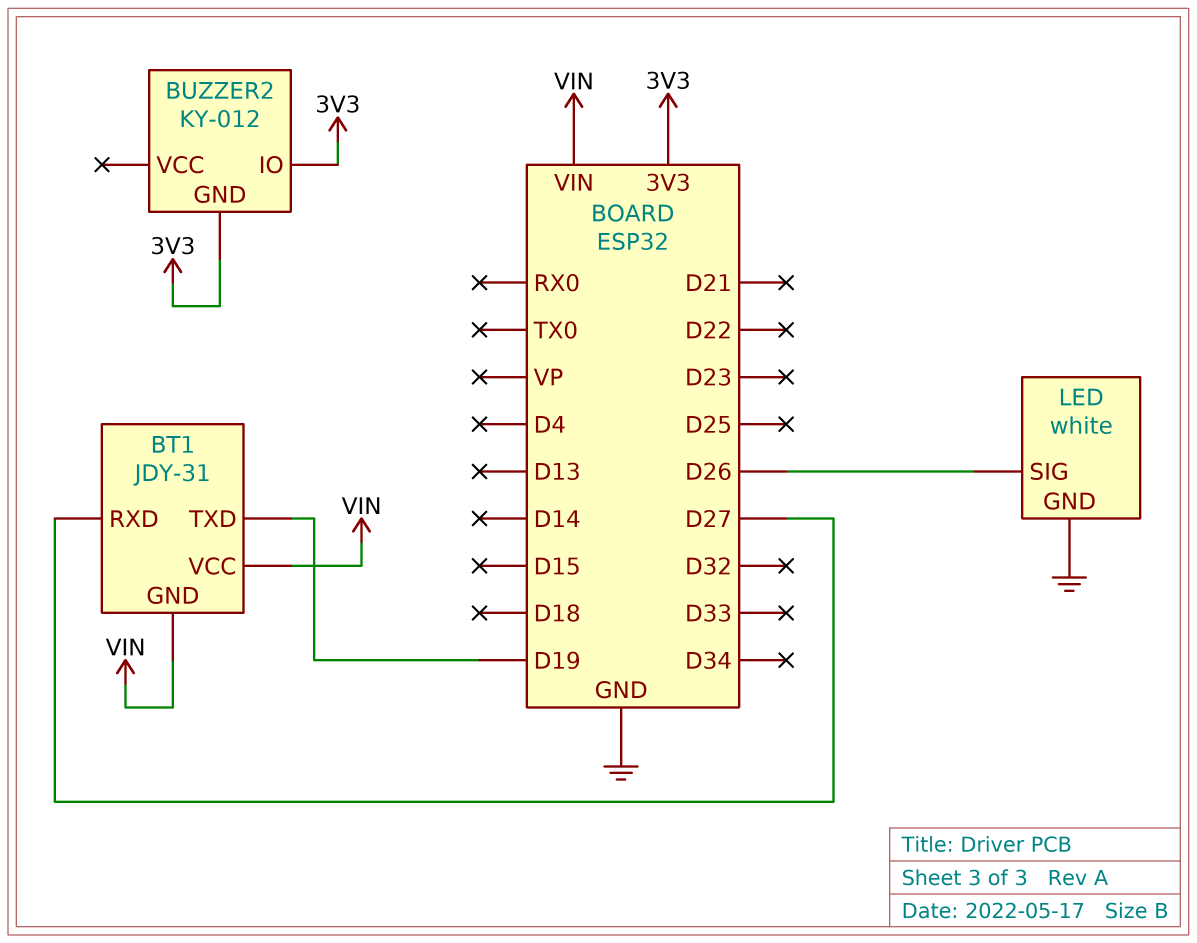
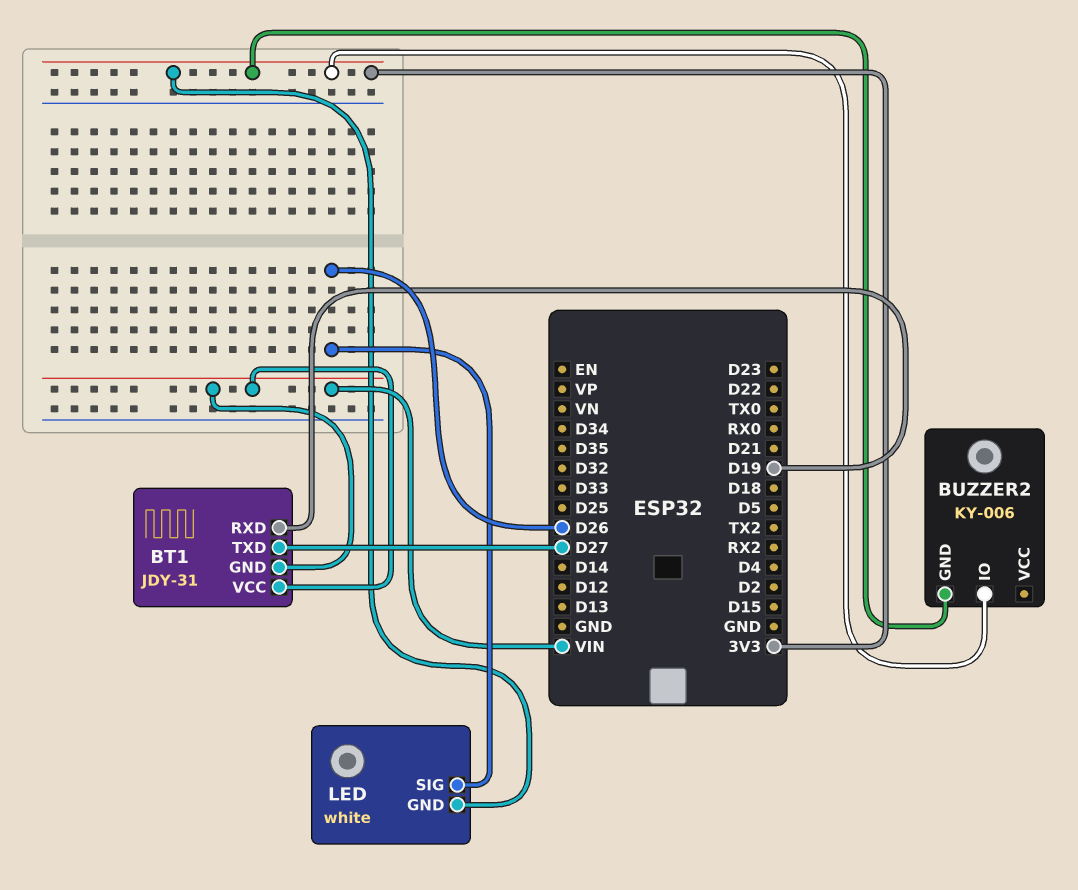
BT1 pin RXD: D27 -> D19
BT1 pin TXD: D19 -> D27
BUZZER2: KY-012 -> KY-006
LED pin GND: GND -> 3V3

